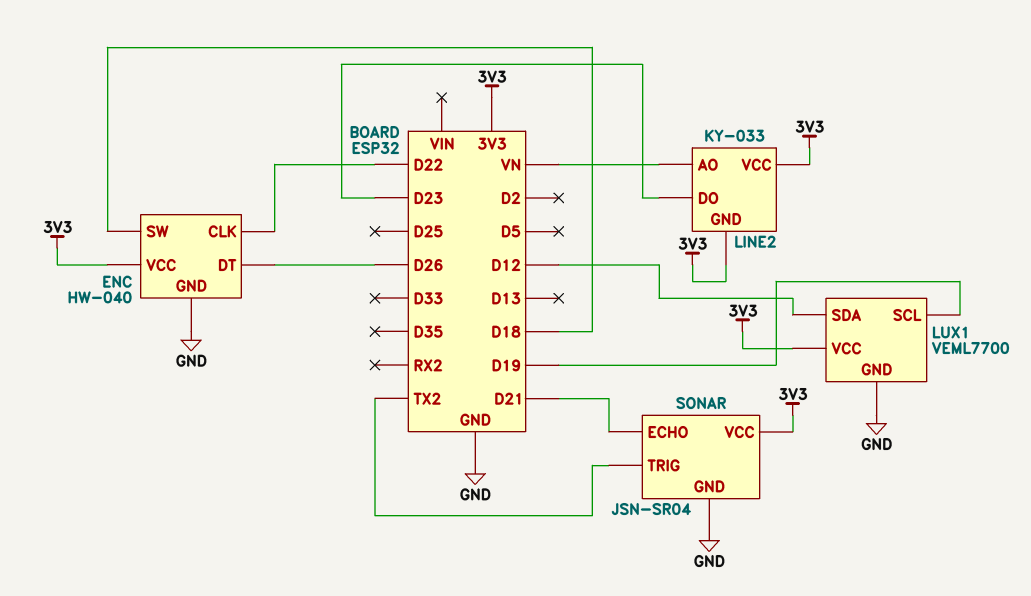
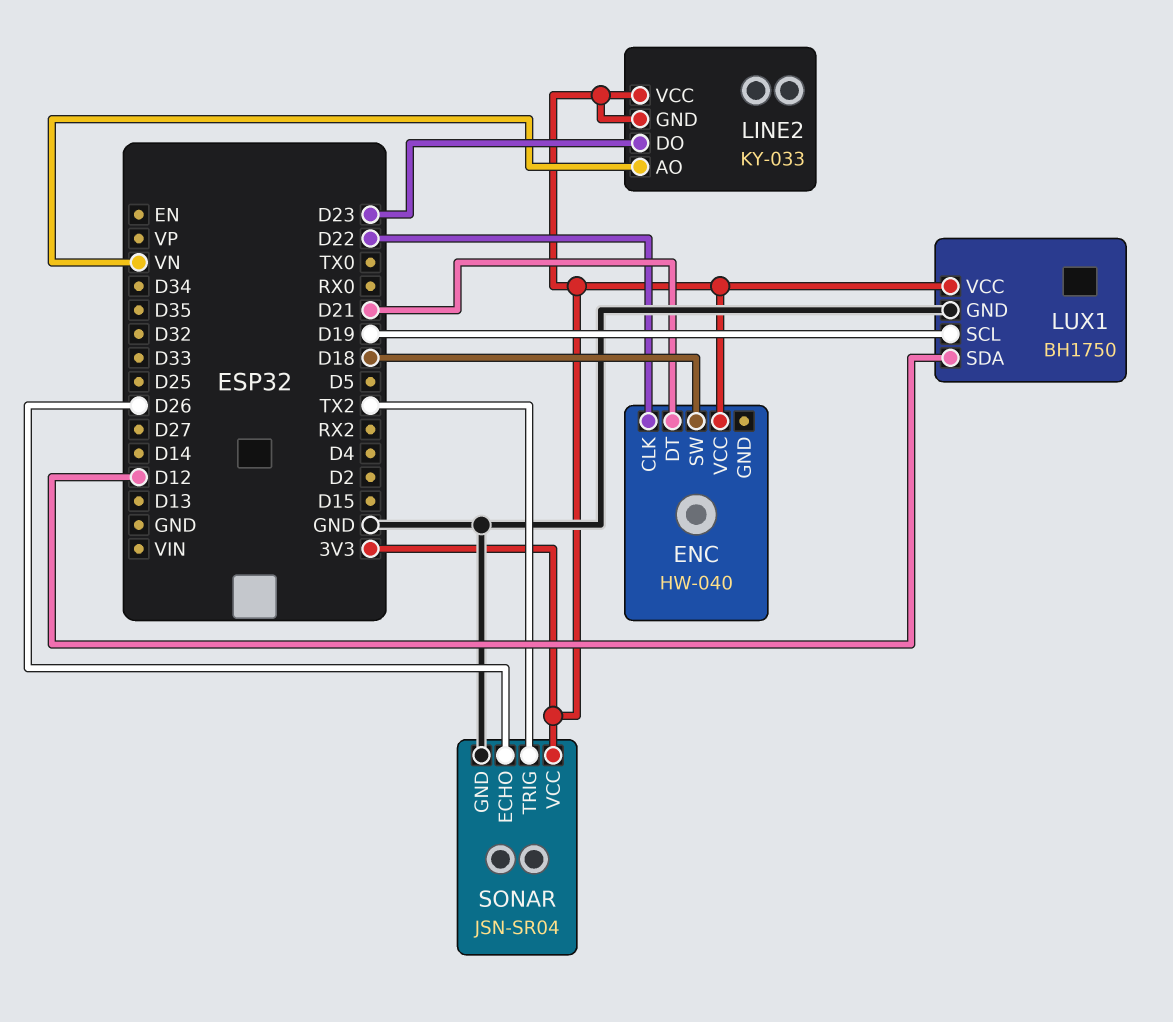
ENC pin DT: D26 -> D21
ENC pin GND: GND -> none
LUX1: VEML7700 -> BH1750
SONAR pin ECHO: D21 -> D26

